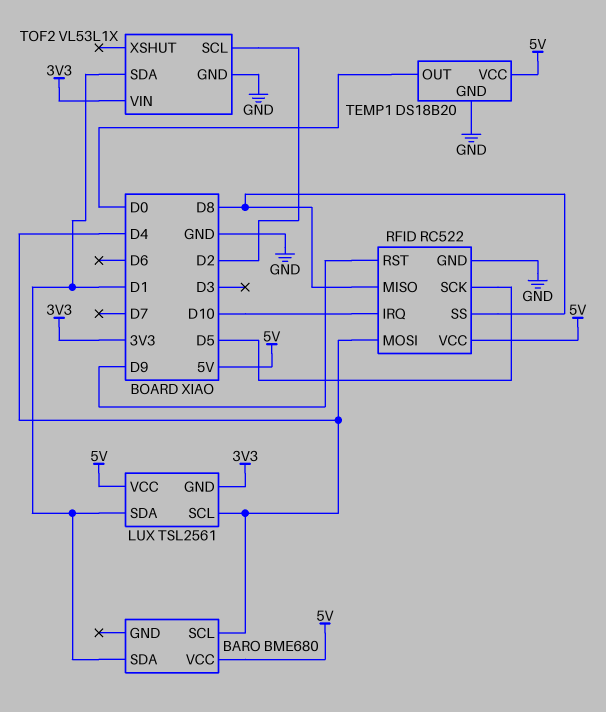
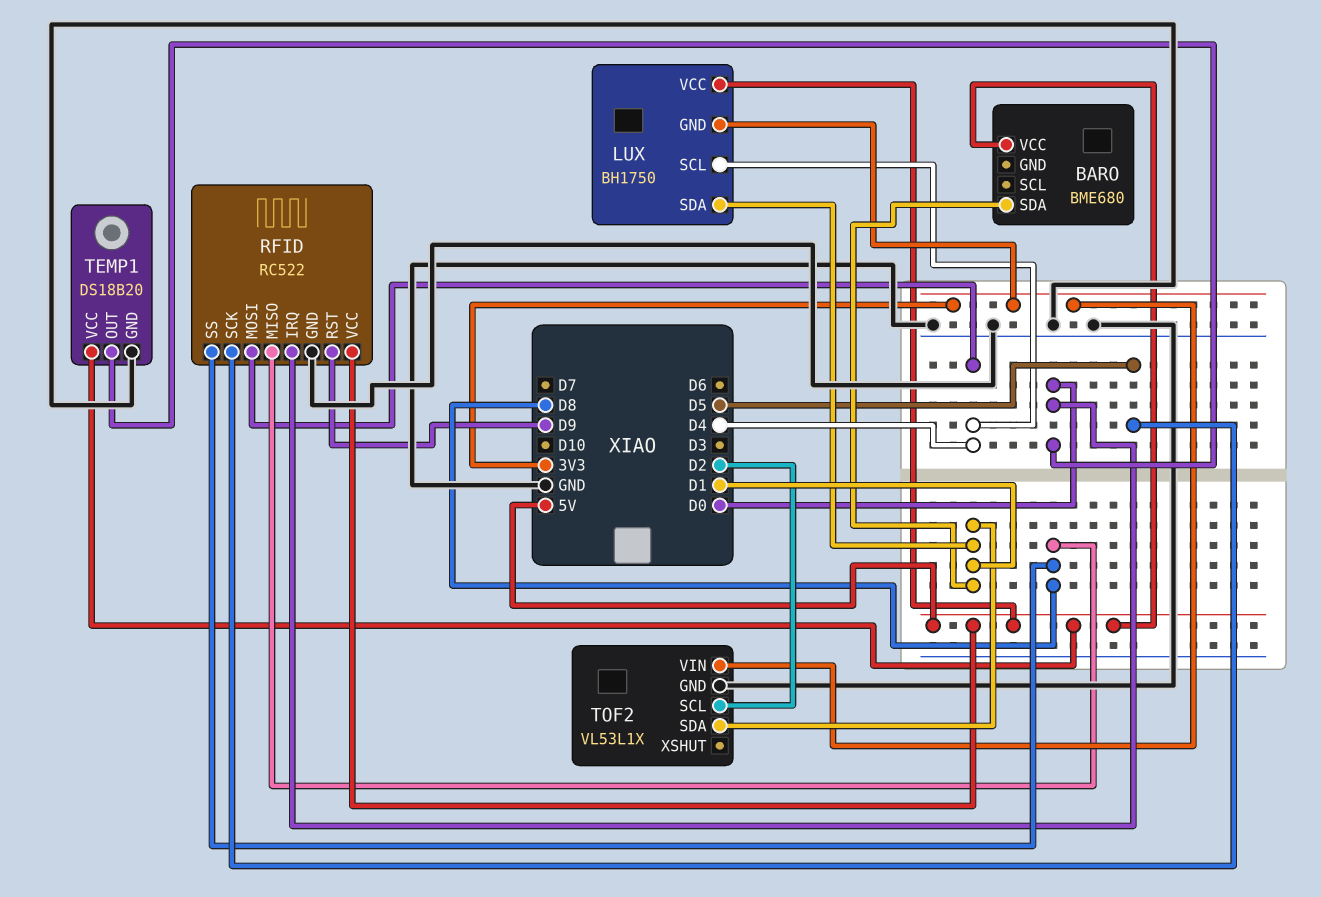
BARO pin SCL: D4 -> none
LUX: TSL2561 -> BH1750
RFID pin IRQ: D10 -> D0

